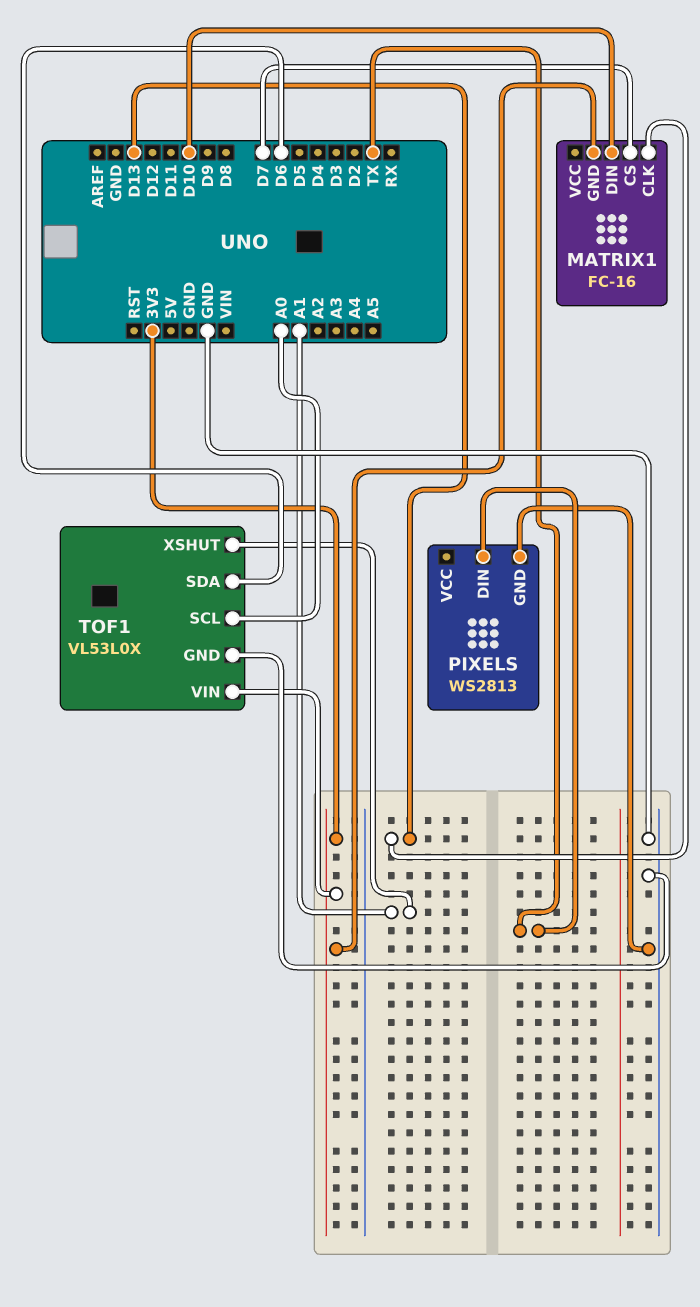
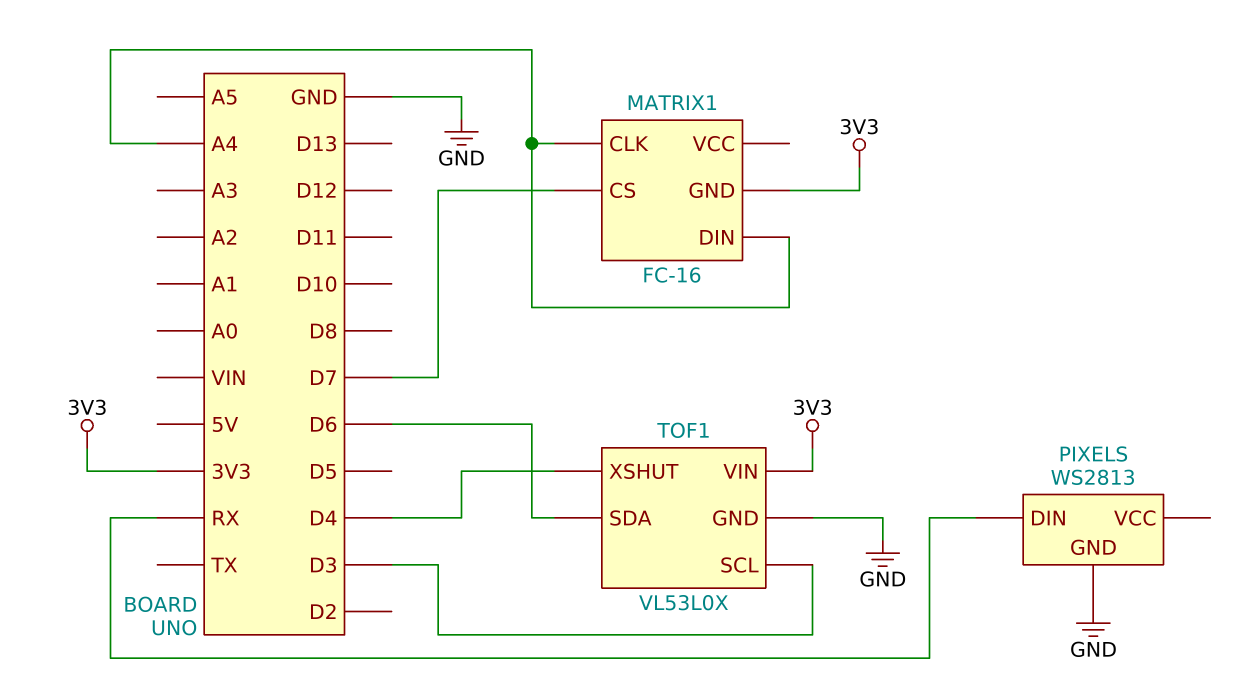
MATRIX1 pin CLK: D13 -> A4
MATRIX1 pin DIN: D10 -> A4
PIXELS pin DIN: TX -> RX
TOF1 pin SCL: A0 -> D3
TOF1 pin XSHUT: A1 -> D4

